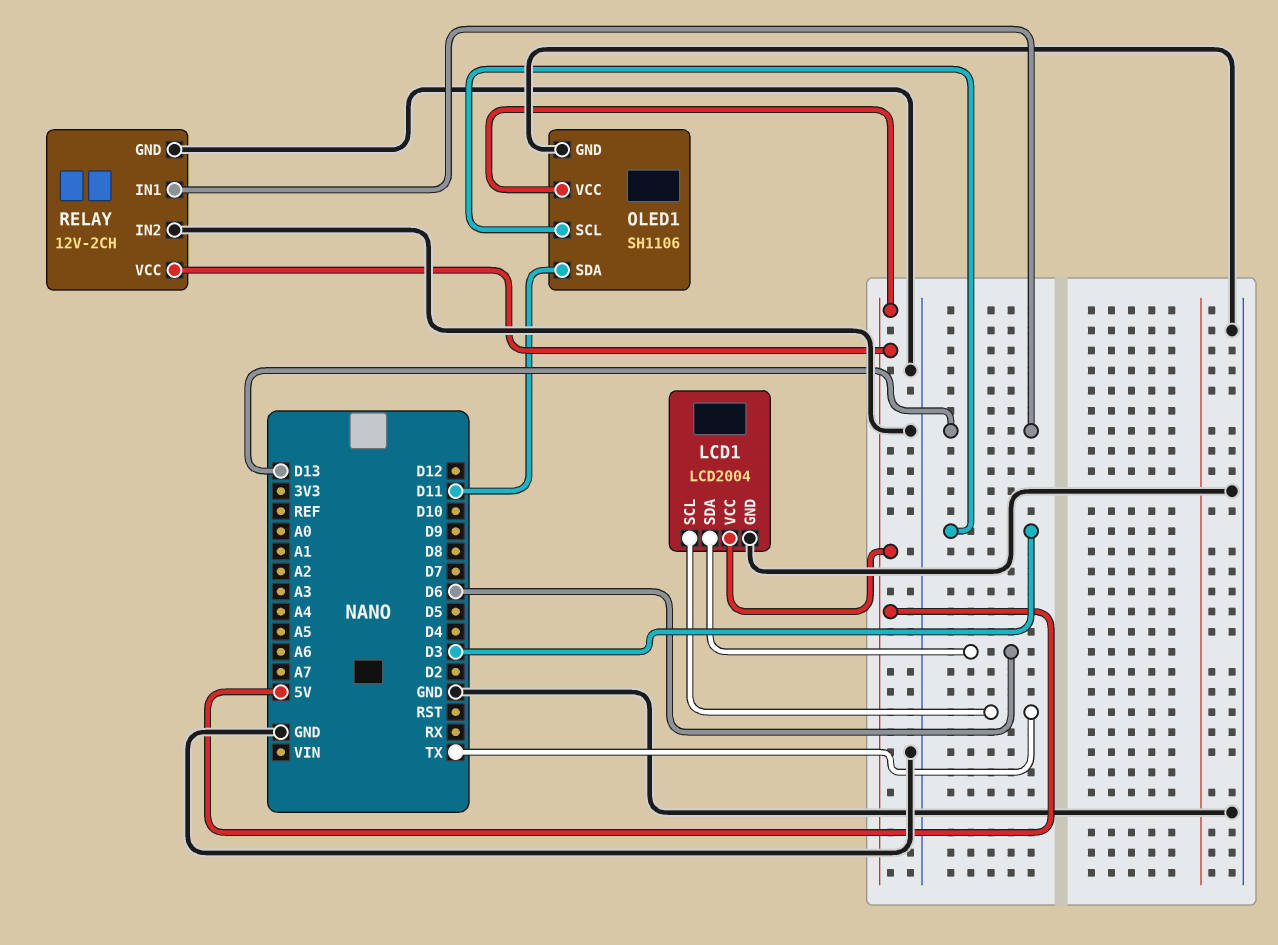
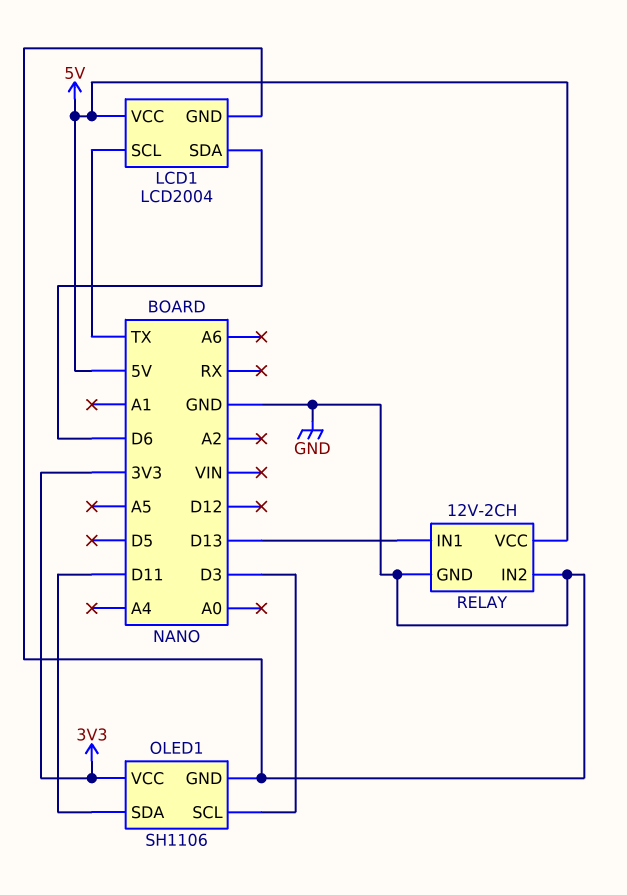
OLED1 pin VCC: 5V -> 3V3

